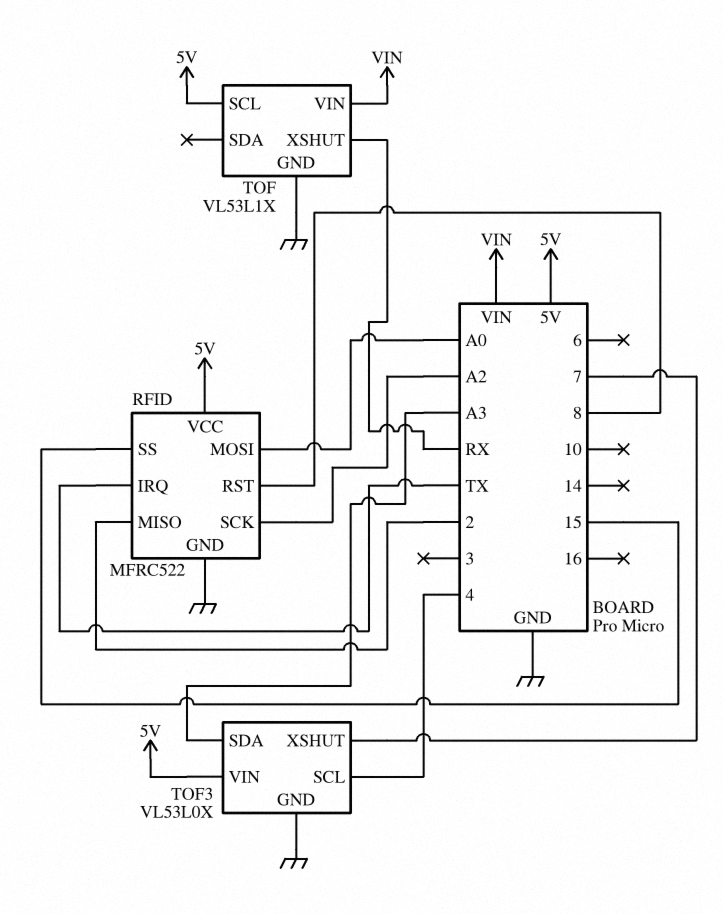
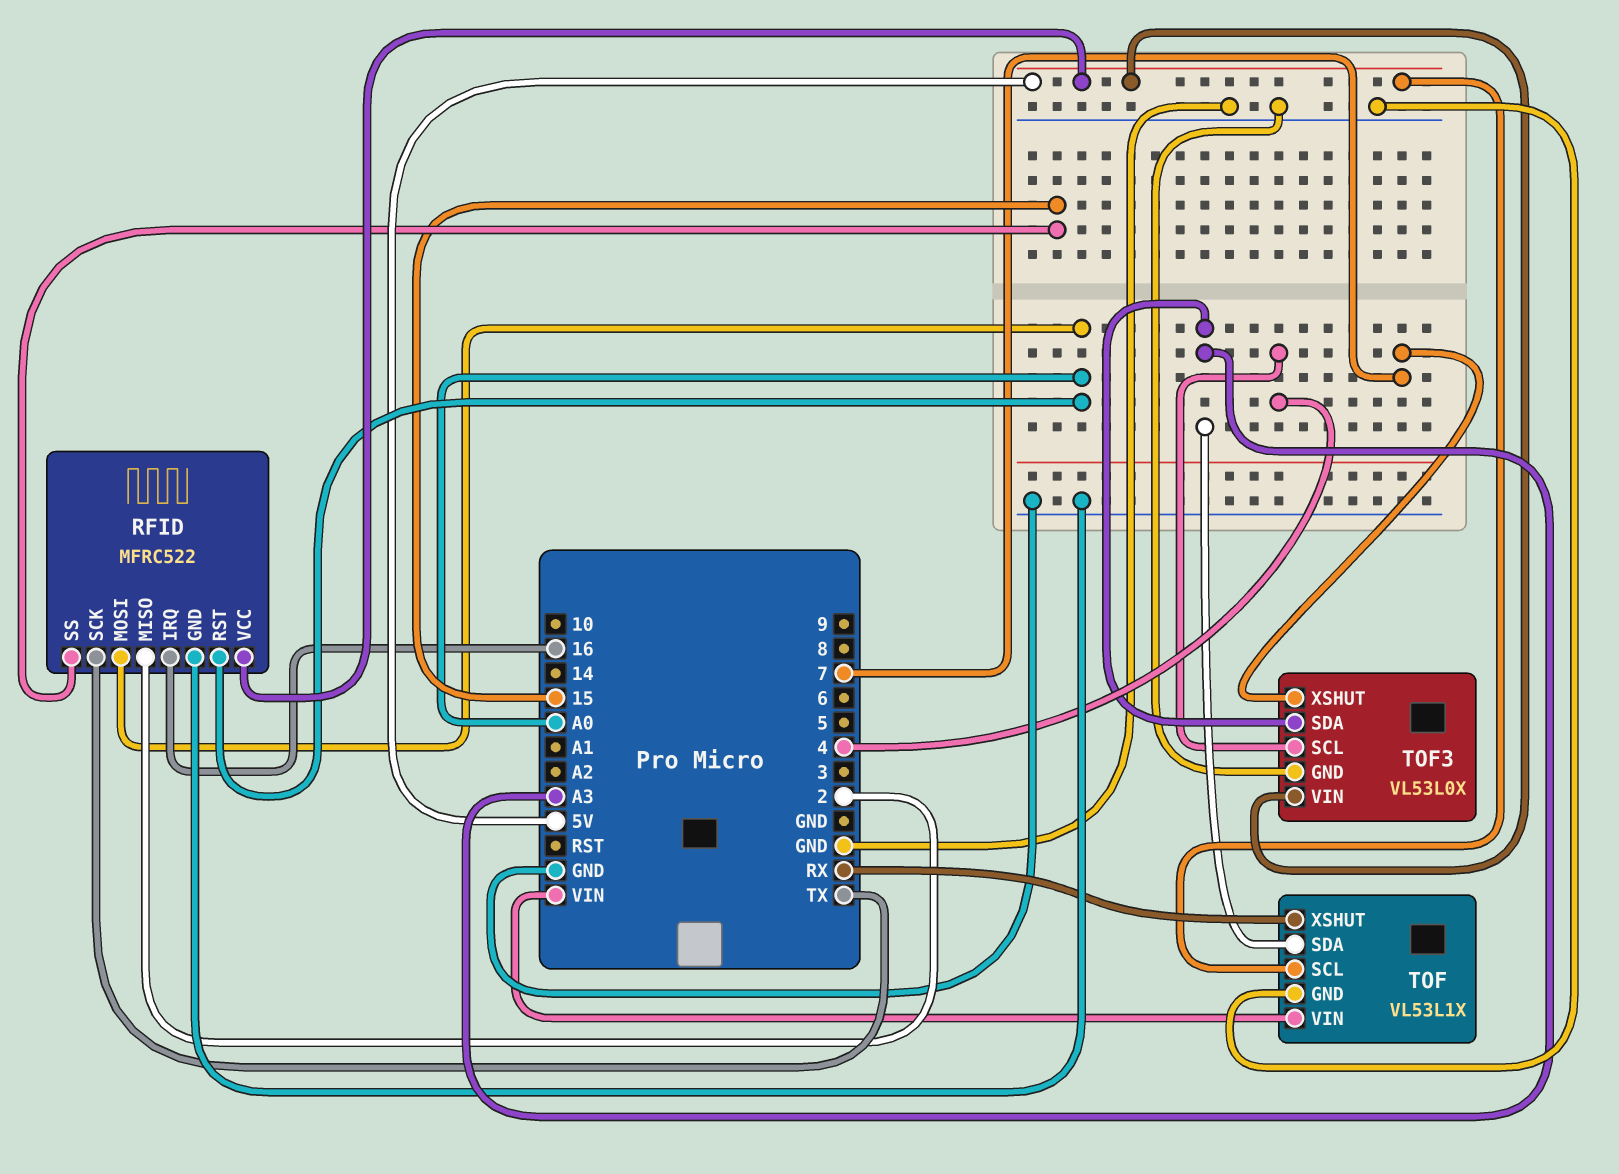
RFID pin IRQ: TX -> 16
RFID pin RST: 8 -> A0
RFID pin SCK: A2 -> TX
TOF pin SDA: none -> A3

